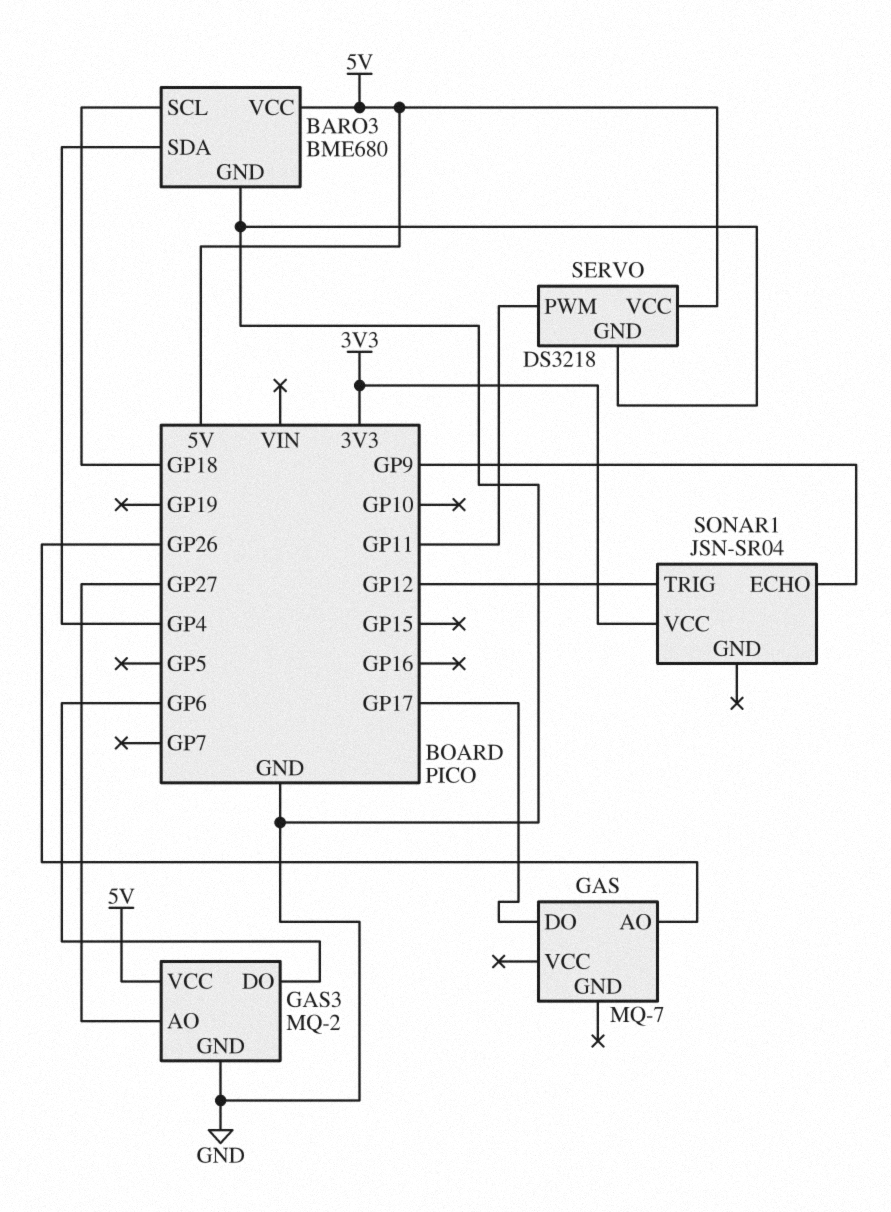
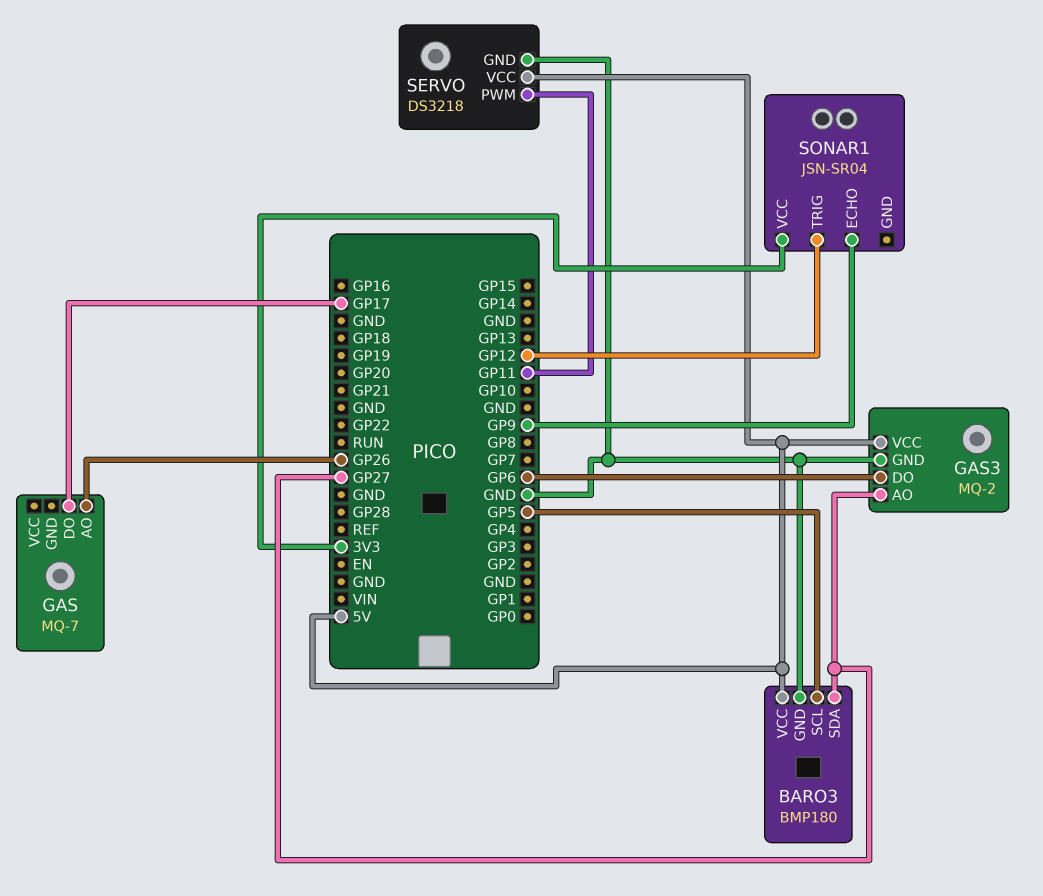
BARO3: BME680 -> BMP180
BARO3 pin SCL: GP18 -> GP5
BARO3 pin SDA: GP4 -> GP27

